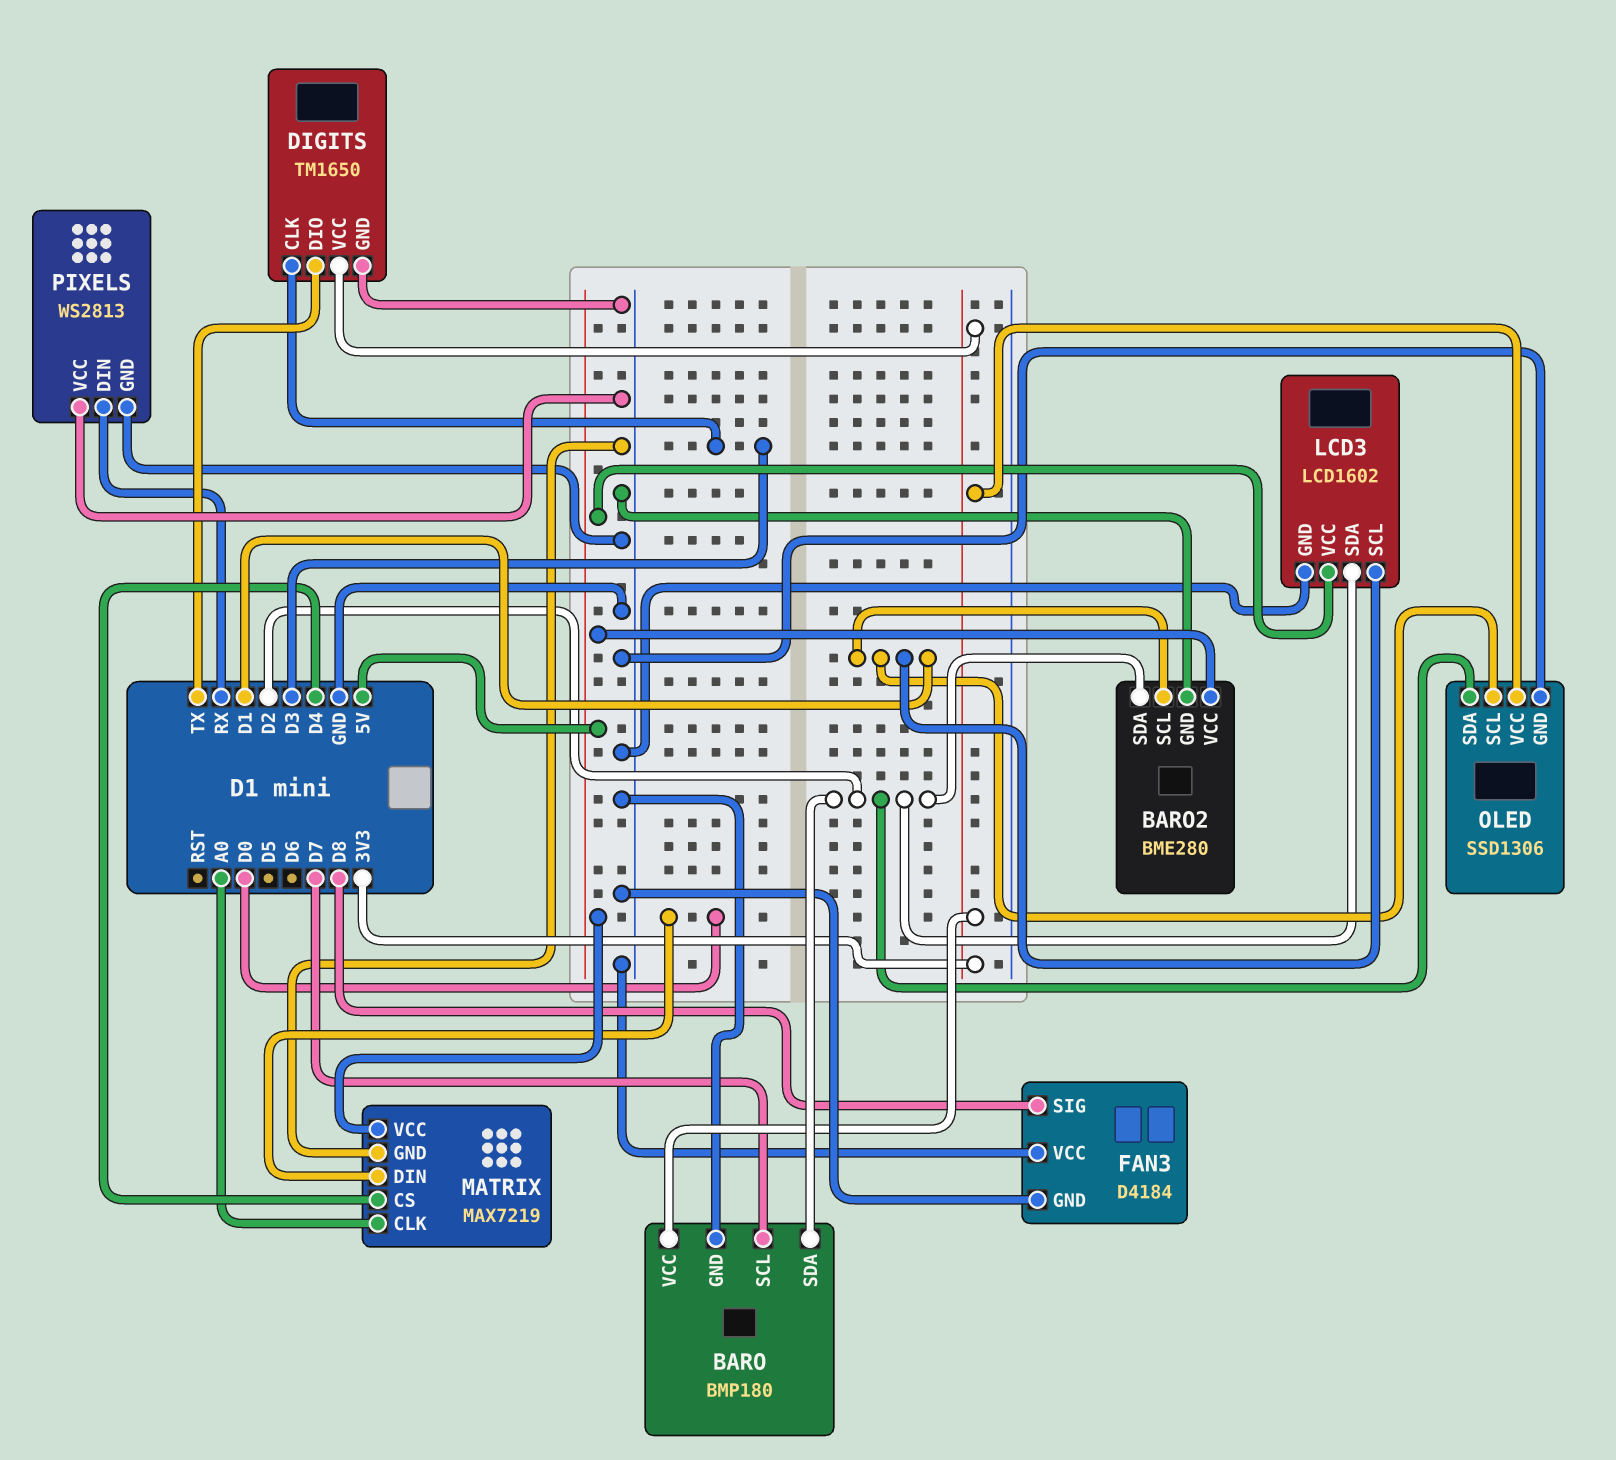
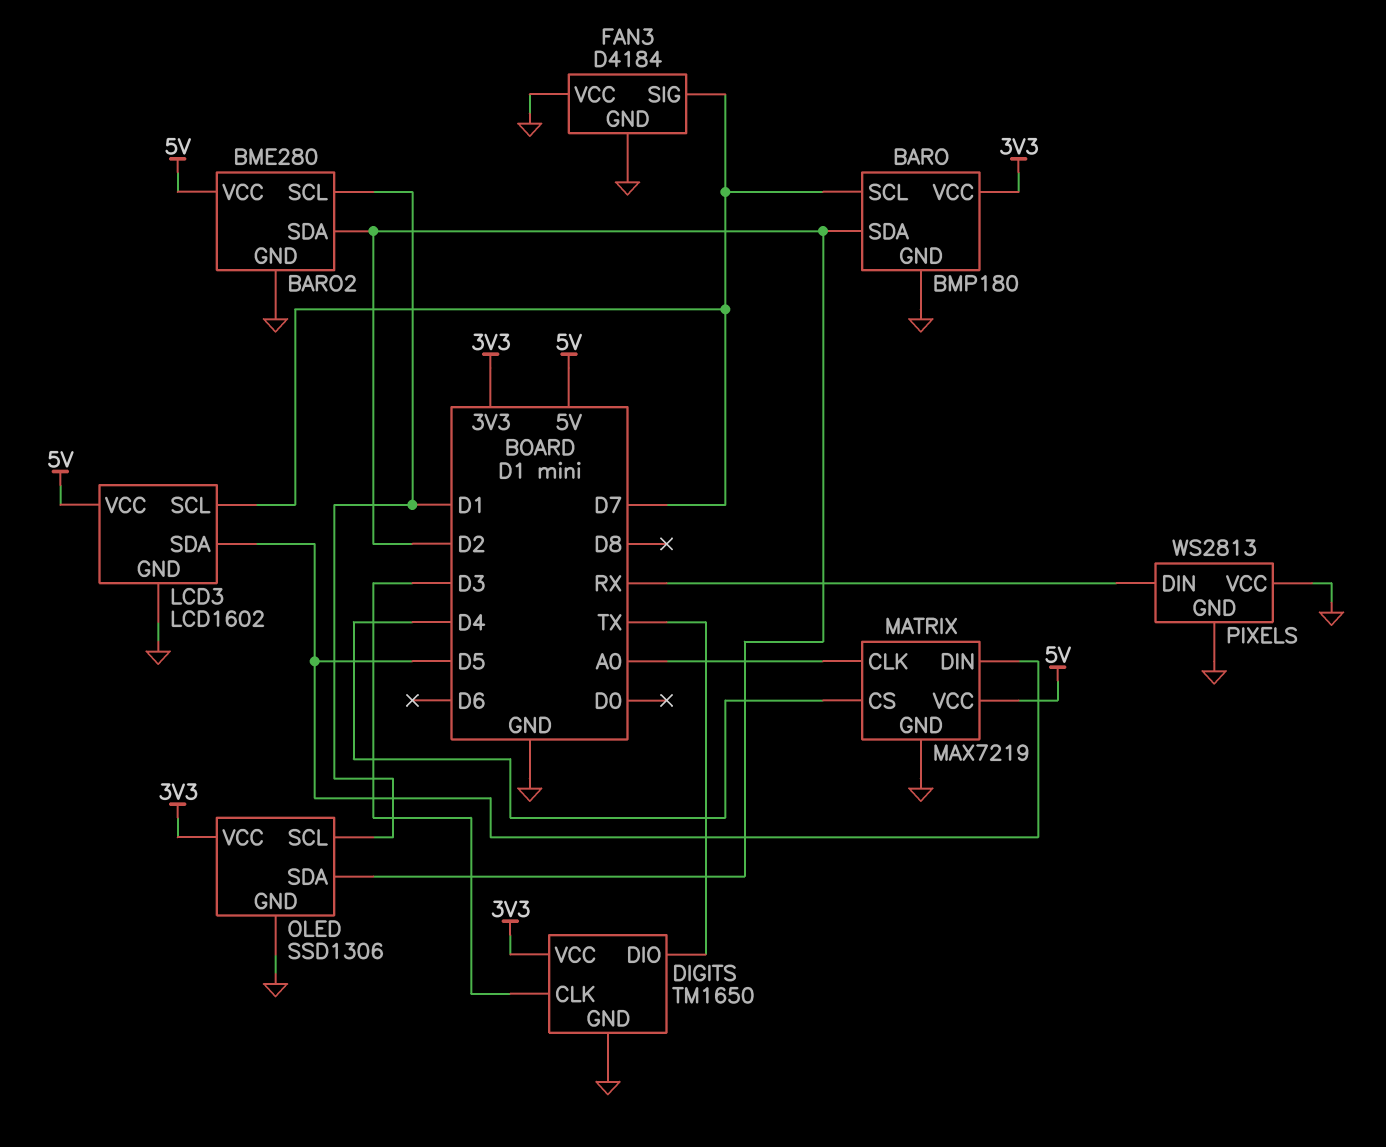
FAN3 pin SIG: D8 -> D7
LCD3 pin SCL: D1 -> D7
LCD3 pin SDA: D2 -> D5
MATRIX pin DIN: D0 -> D5

